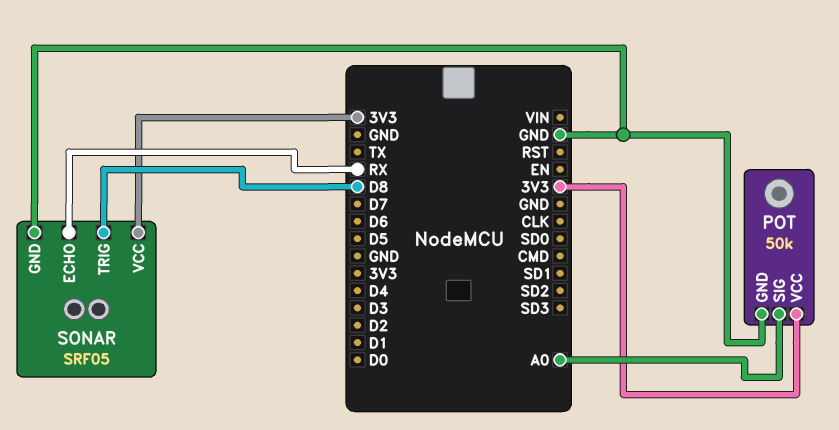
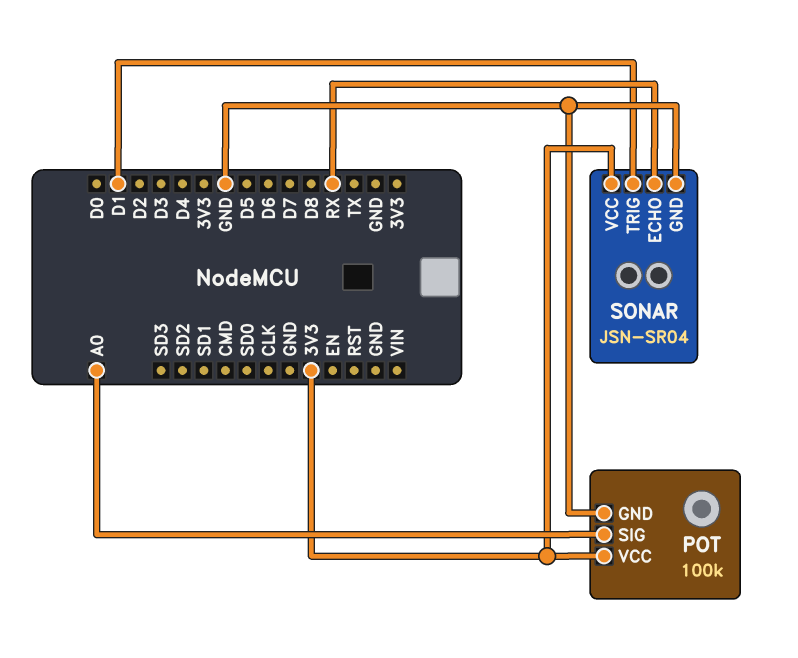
POT: 50k -> 100k
SONAR: SRF05 -> JSN-SR04
SONAR pin TRIG: D8 -> D1

